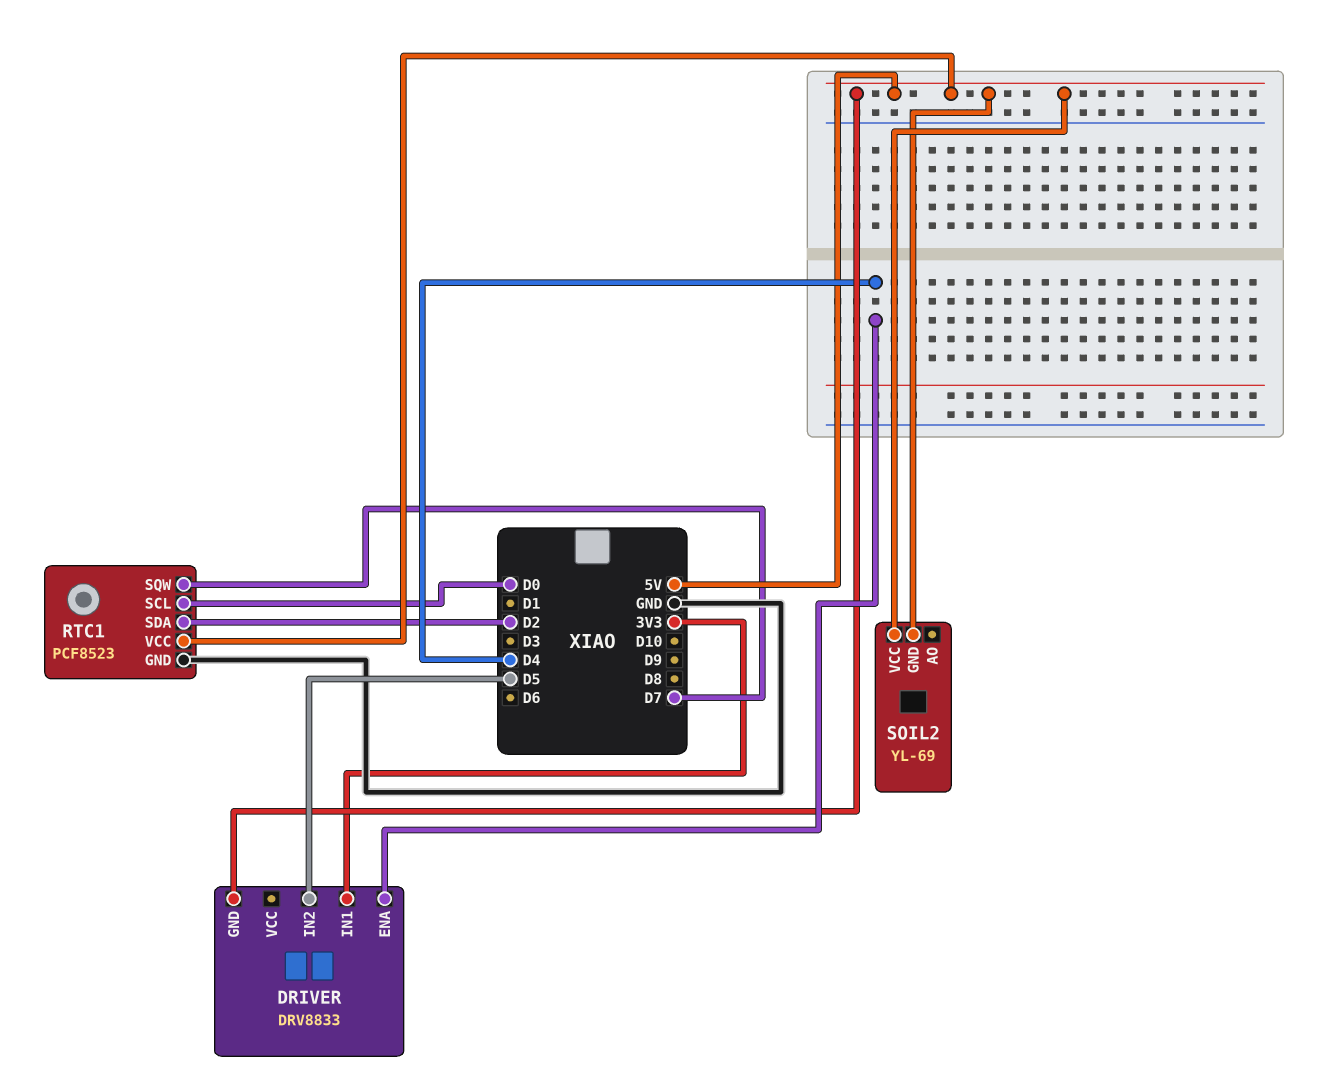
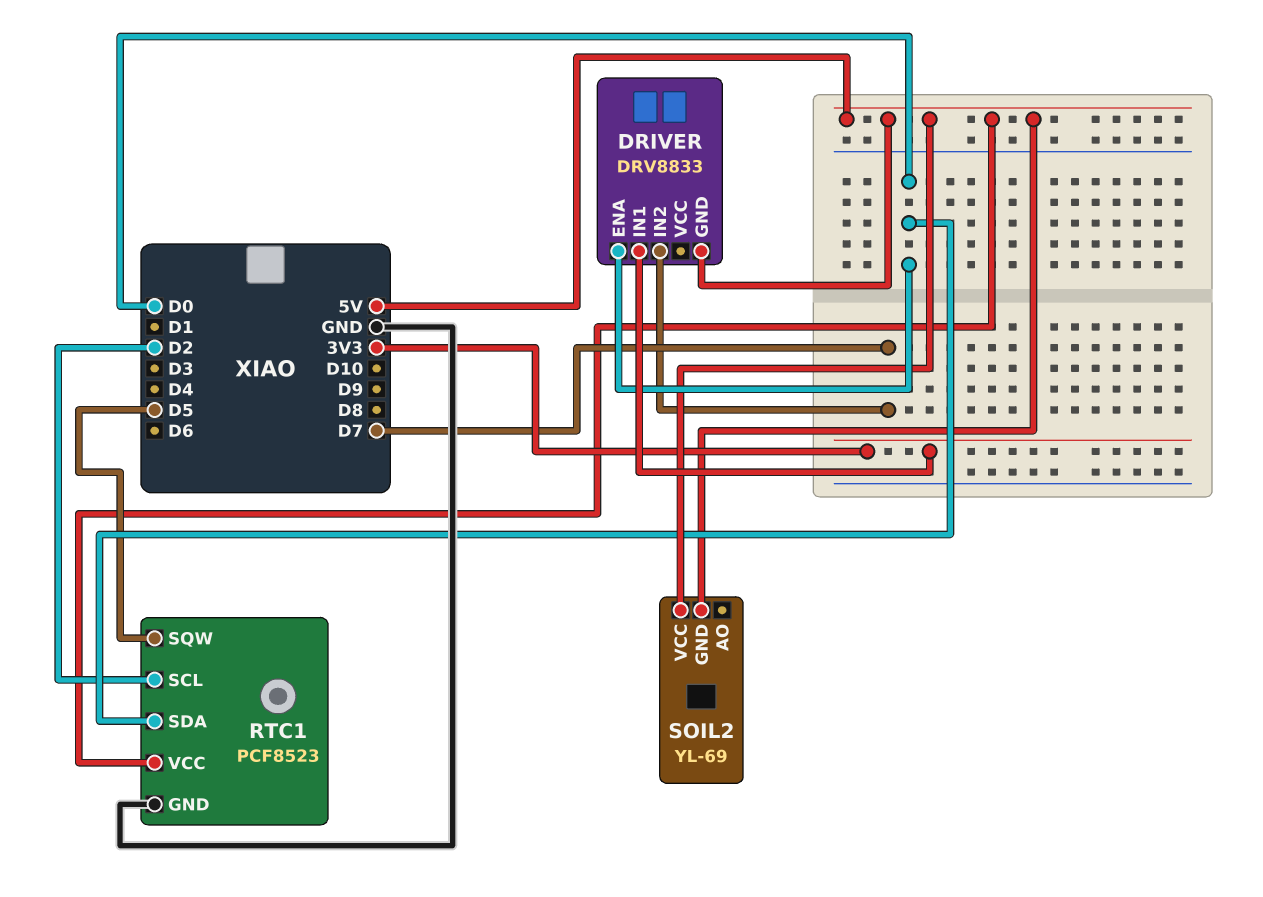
DRIVER pin ENA: D4 -> D0
DRIVER pin IN2: D5 -> D7
RTC1 pin SCL: D0 -> D2
RTC1 pin SDA: D2 -> D0
RTC1 pin SQW: D7 -> D5

